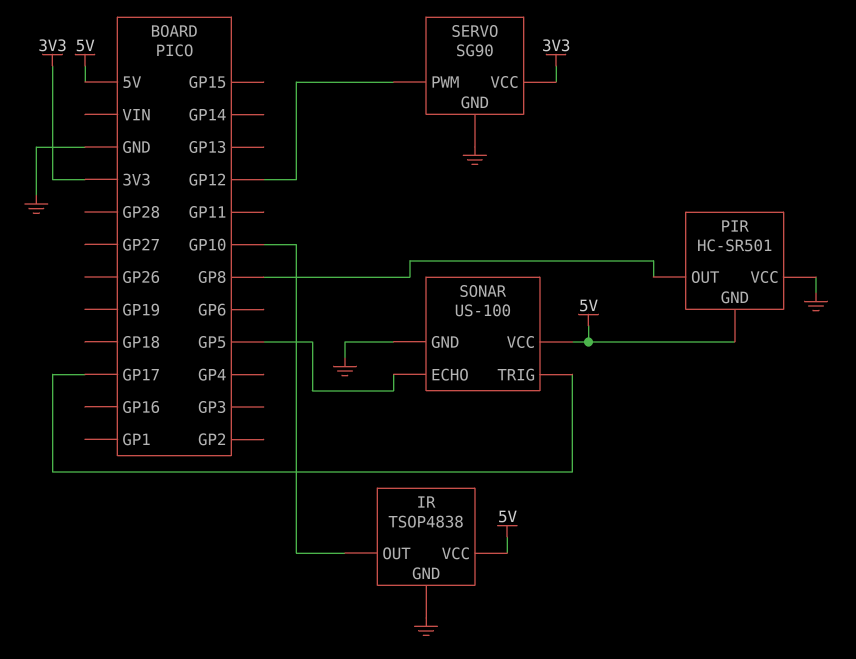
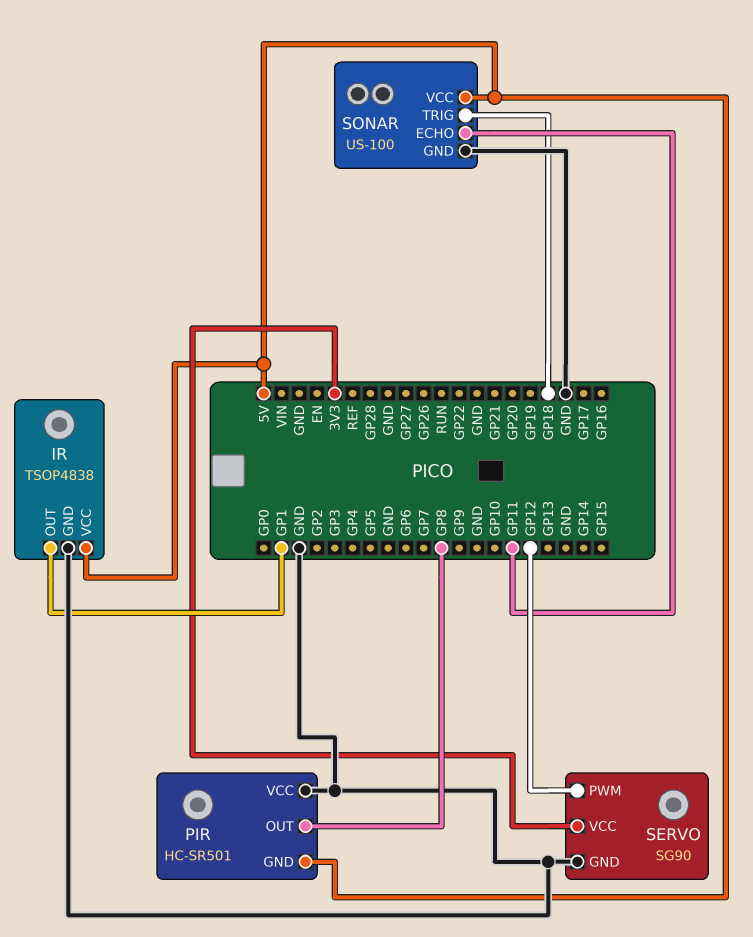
IR pin OUT: GP10 -> GP1
SONAR pin ECHO: GP5 -> GP11
SONAR pin TRIG: GP17 -> GP18

